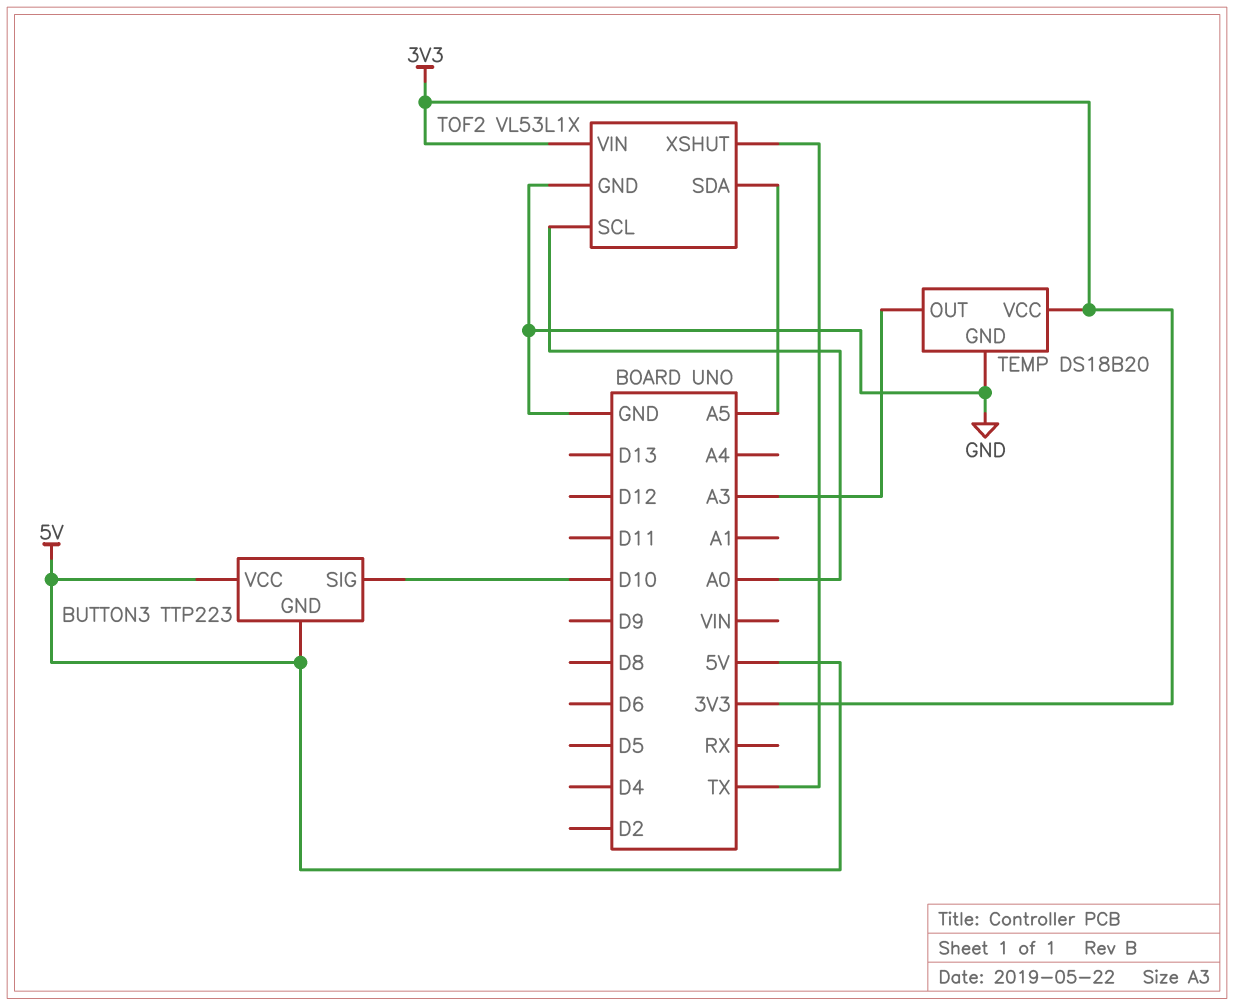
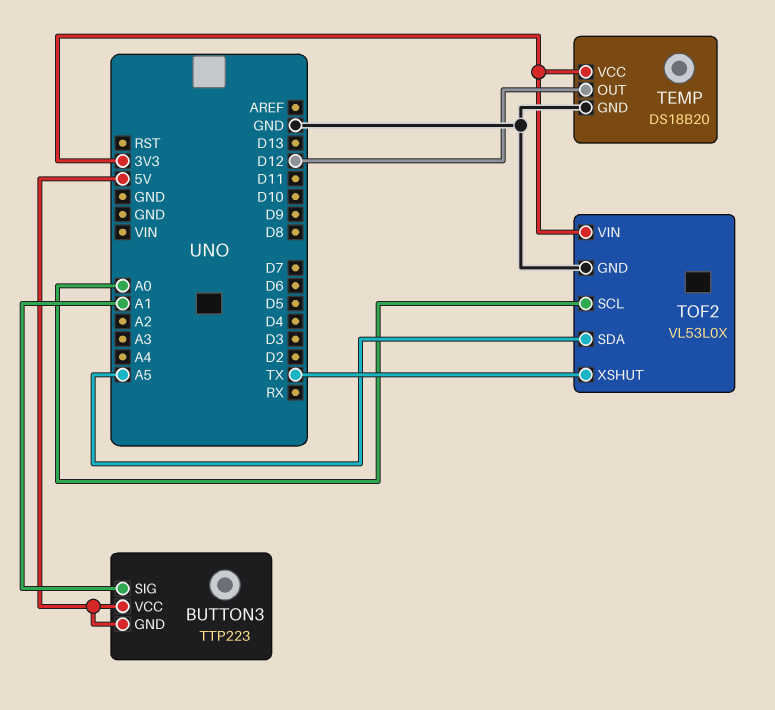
BUTTON3 pin SIG: D10 -> A1
TEMP pin OUT: A3 -> D12
TOF2: VL53L1X -> VL53L0X

